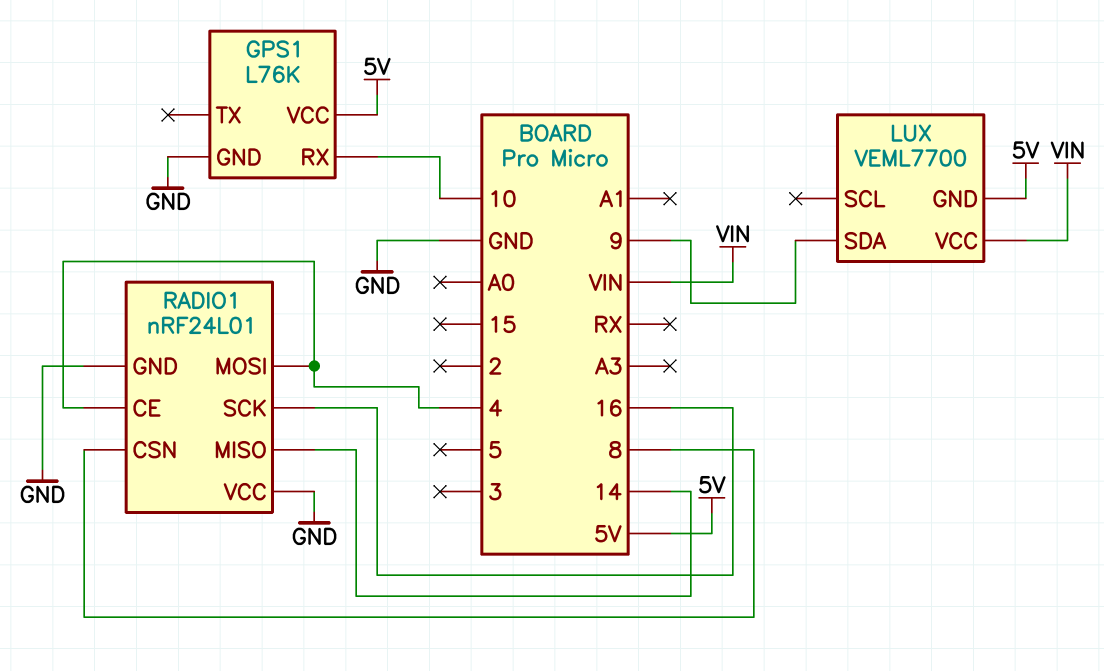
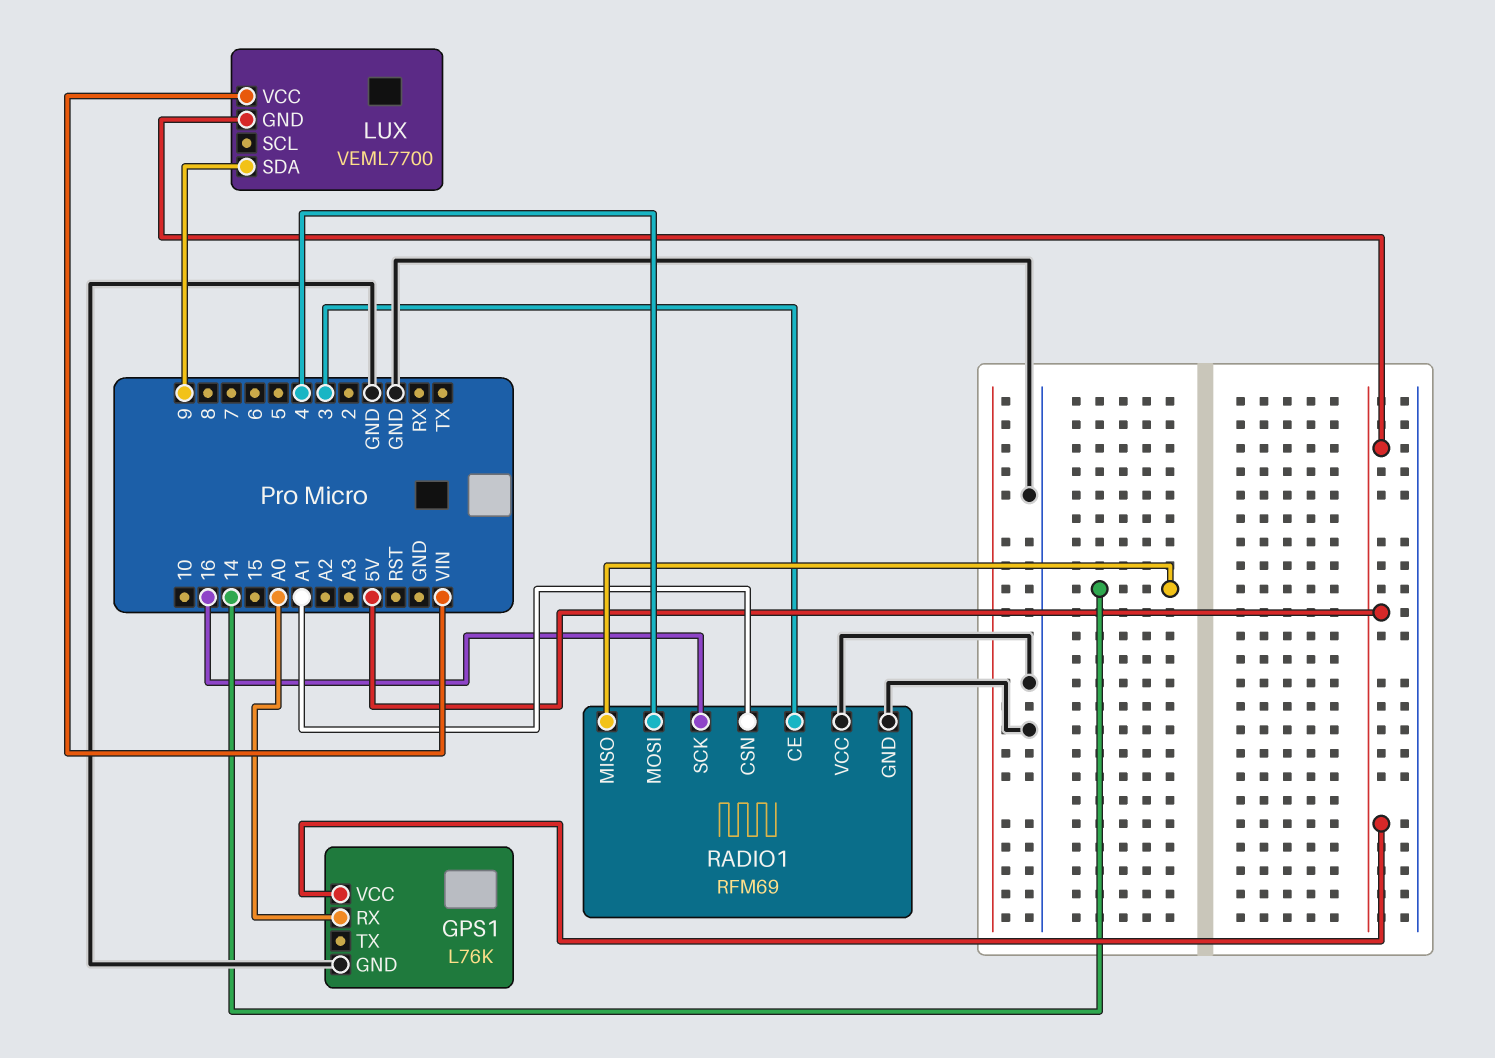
GPS1 pin RX: 10 -> A0
RADIO1: nRF24L01 -> RFM69
RADIO1 pin CE: 4 -> 3
RADIO1 pin CSN: 8 -> A1

